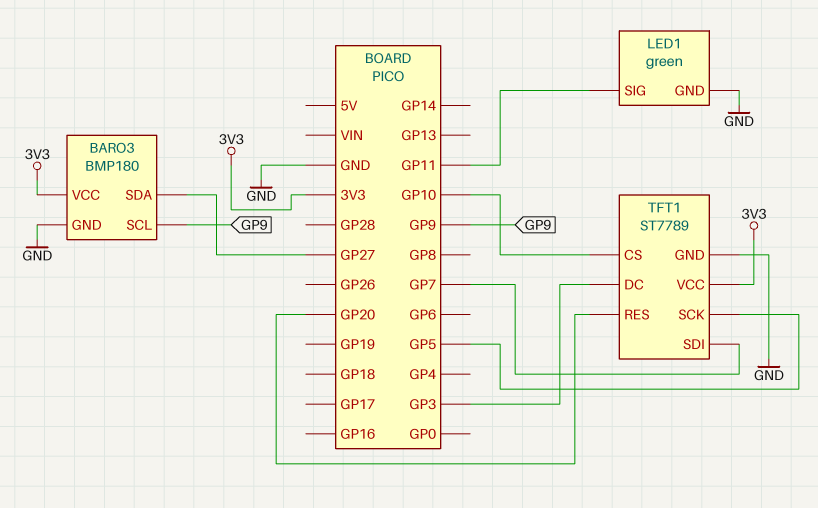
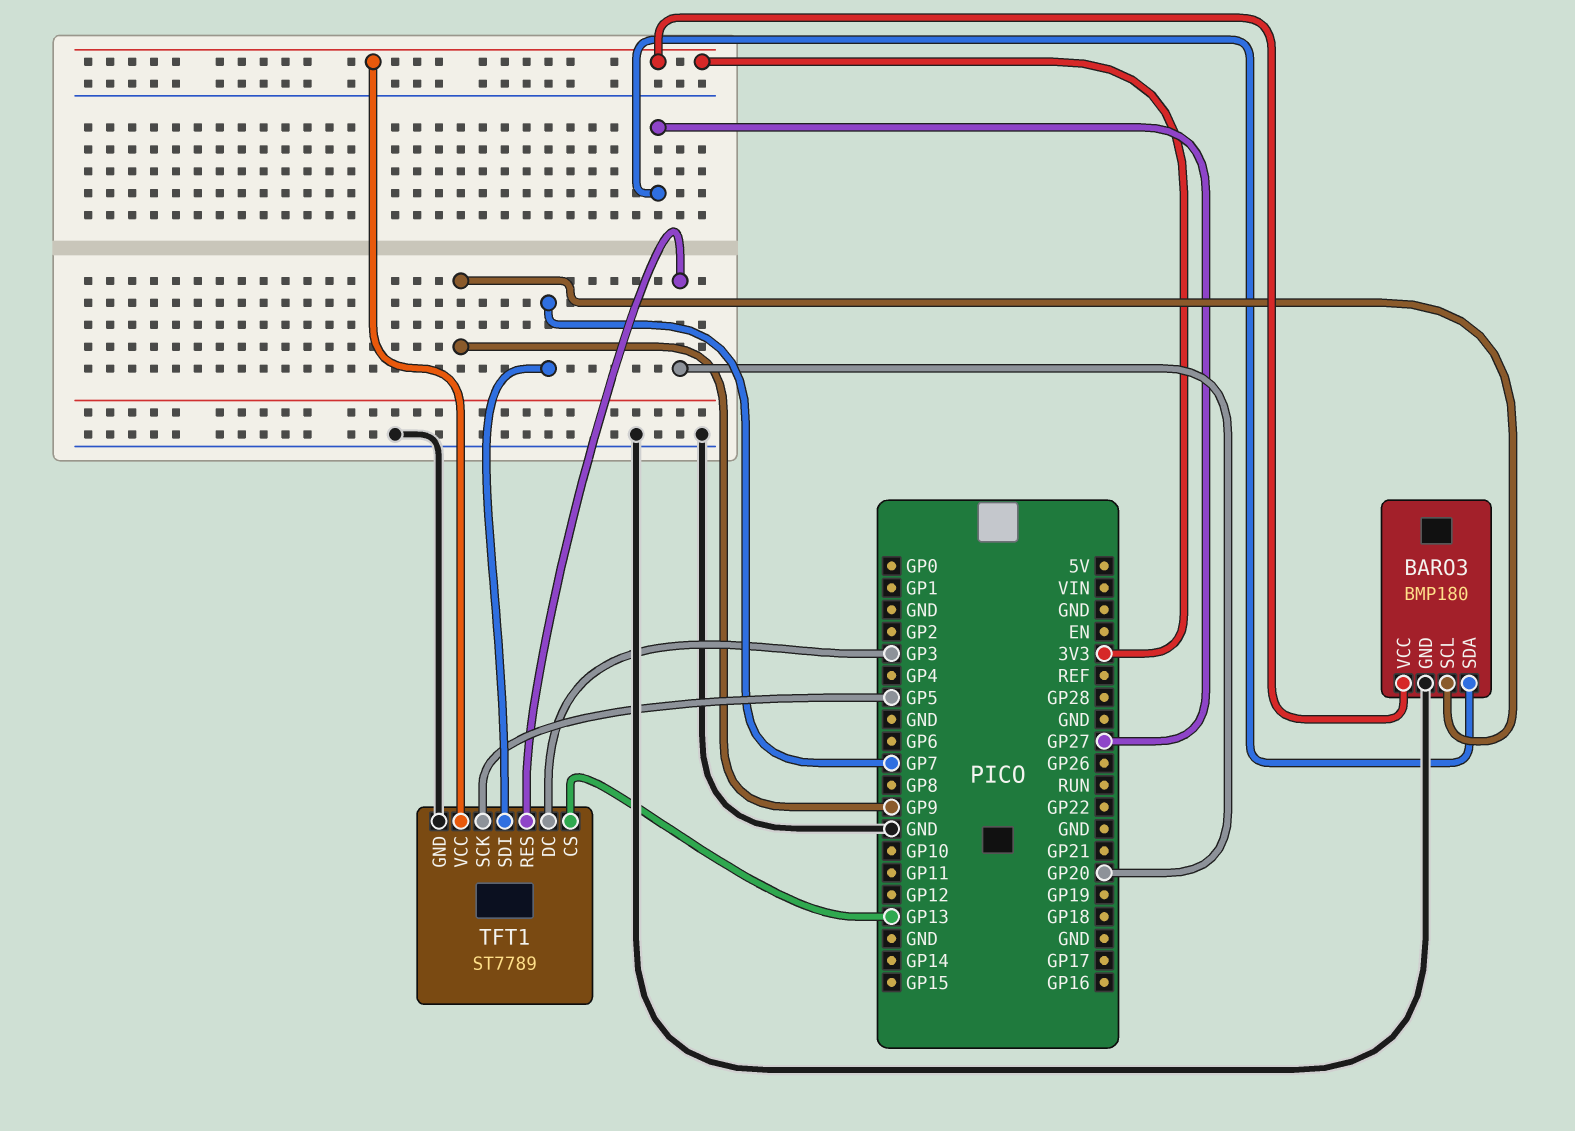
LED1: green -> none
LED1 pin GND: GND -> none
LED1 pin SIG: GP11 -> none
TFT1 pin CS: GP10 -> GP13

